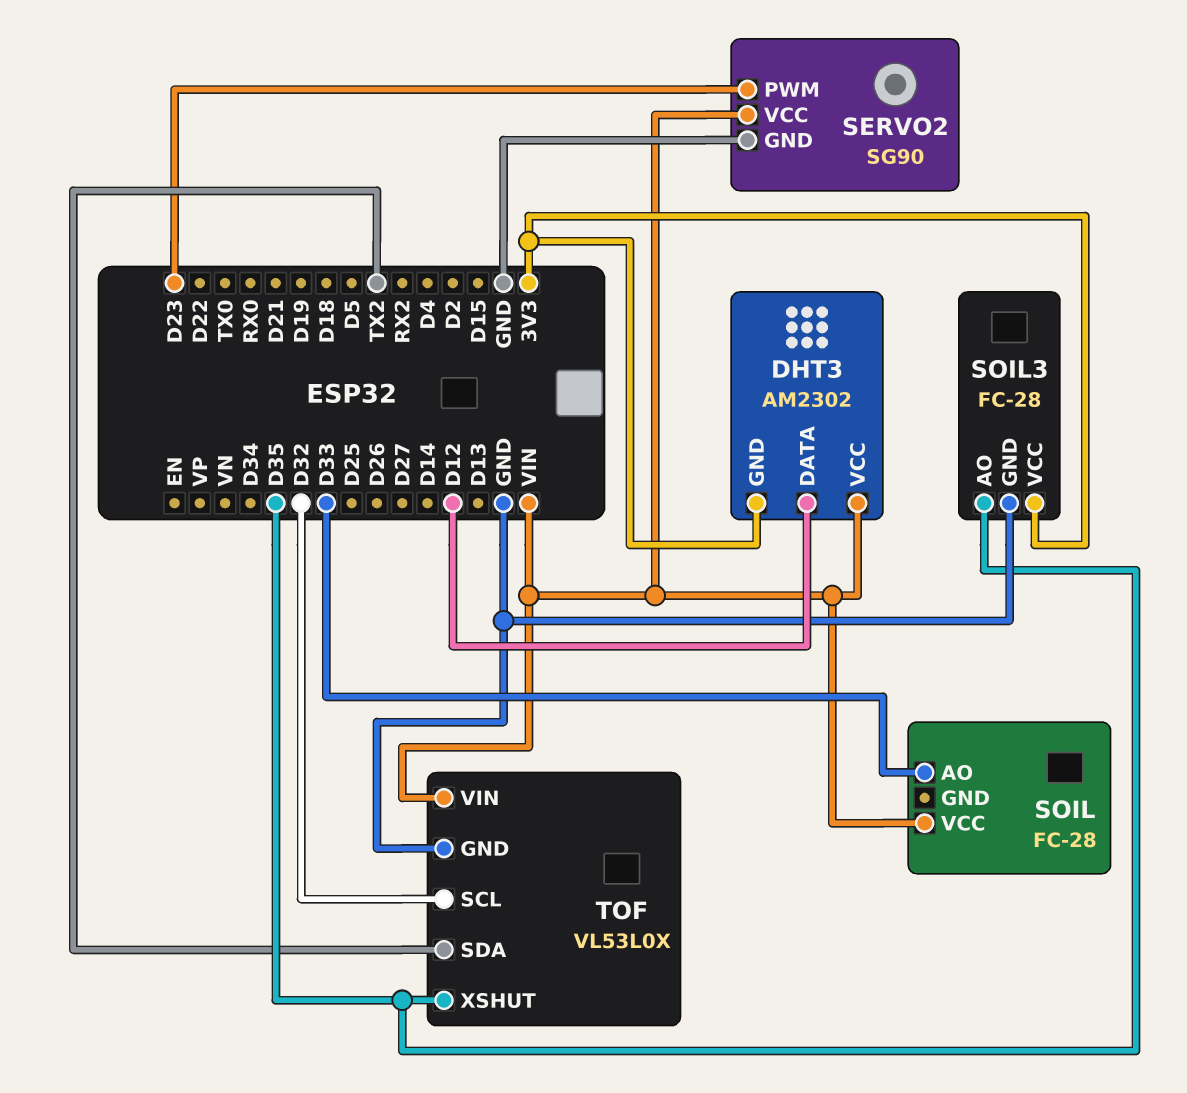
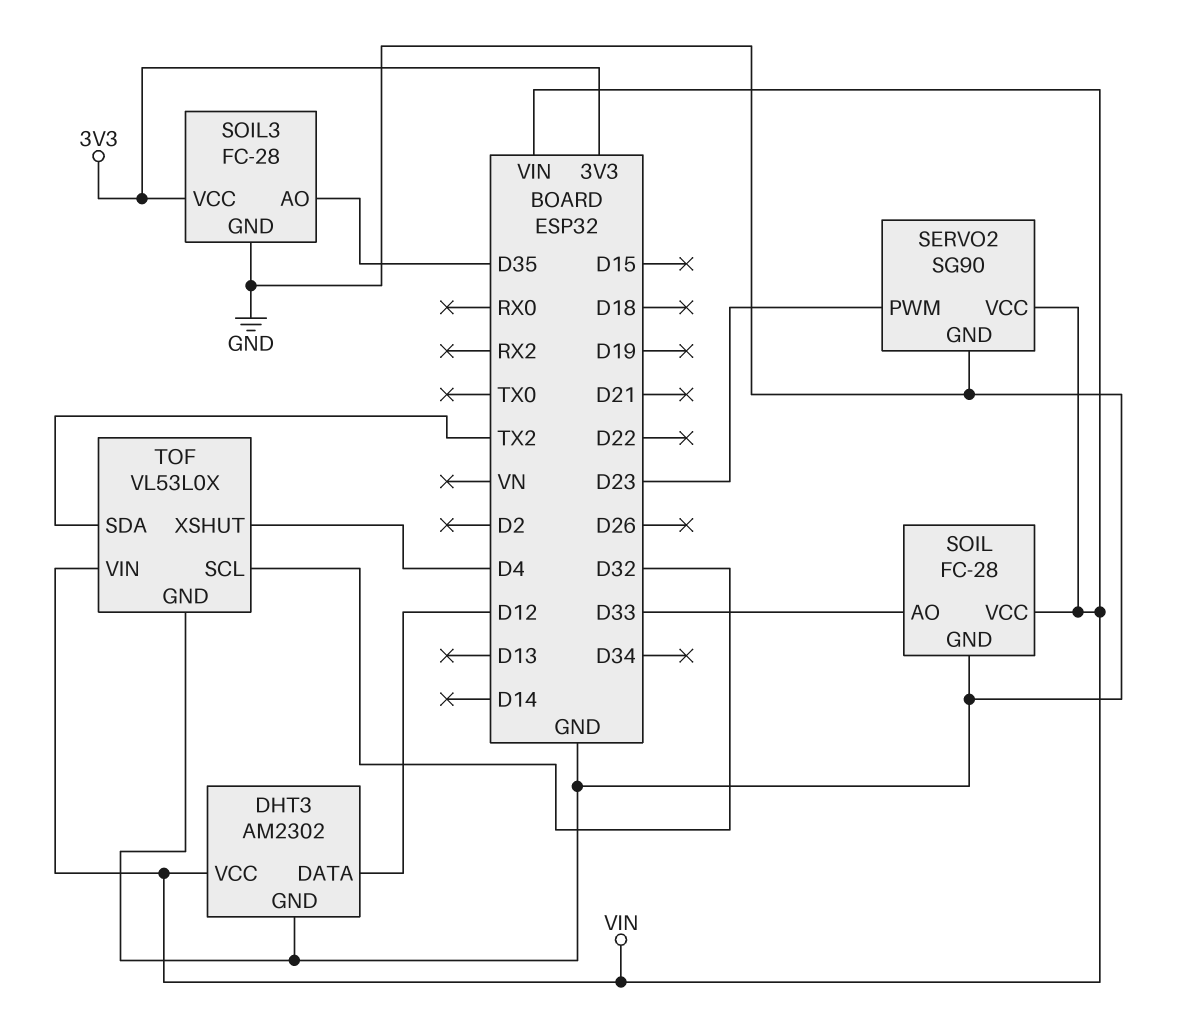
DHT3 pin GND: 3V3 -> GND
SOIL pin GND: none -> GND
TOF pin XSHUT: D35 -> D4

